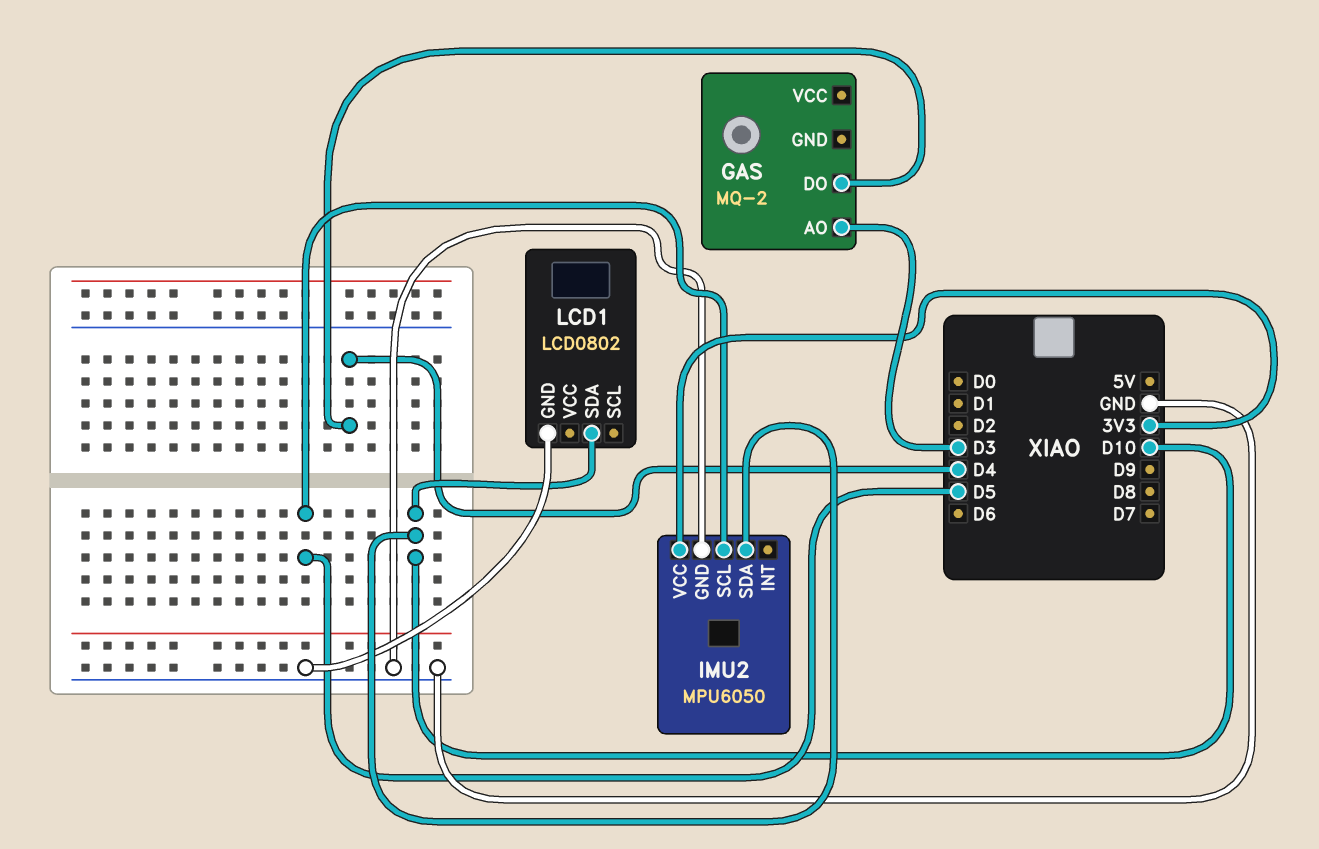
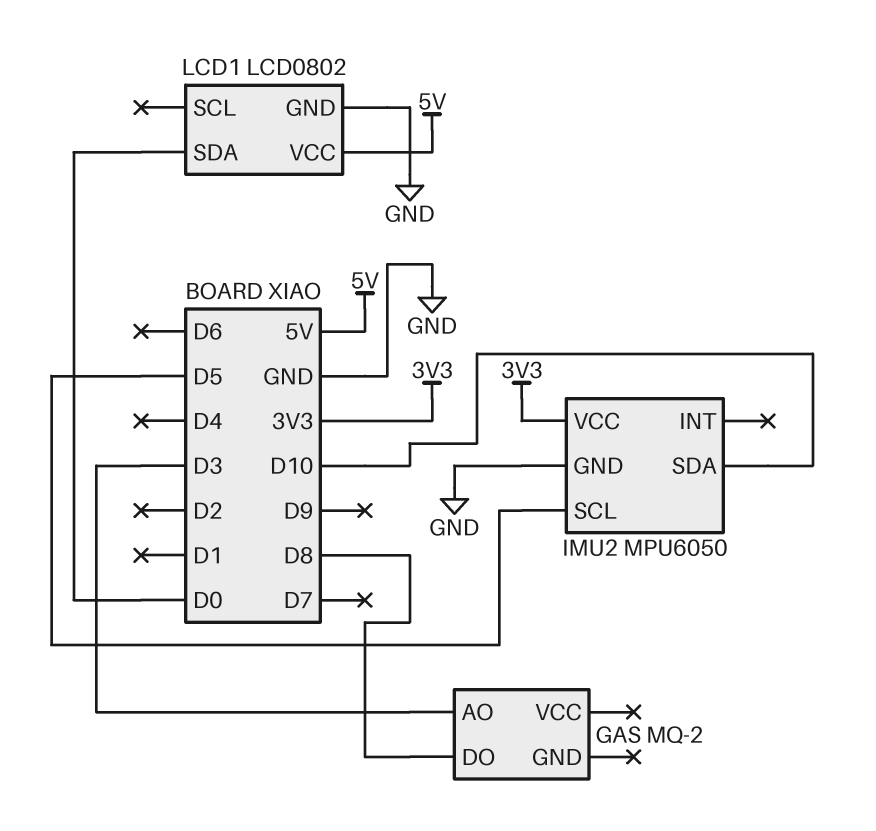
GAS pin DO: D4 -> D8
LCD1 pin SDA: D10 -> D0
LCD1 pin VCC: none -> 5V

